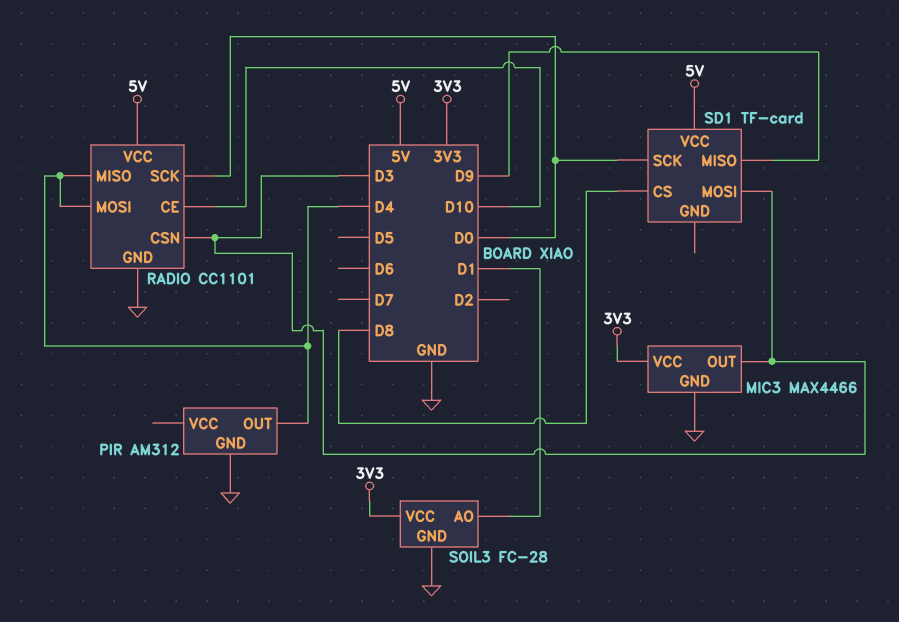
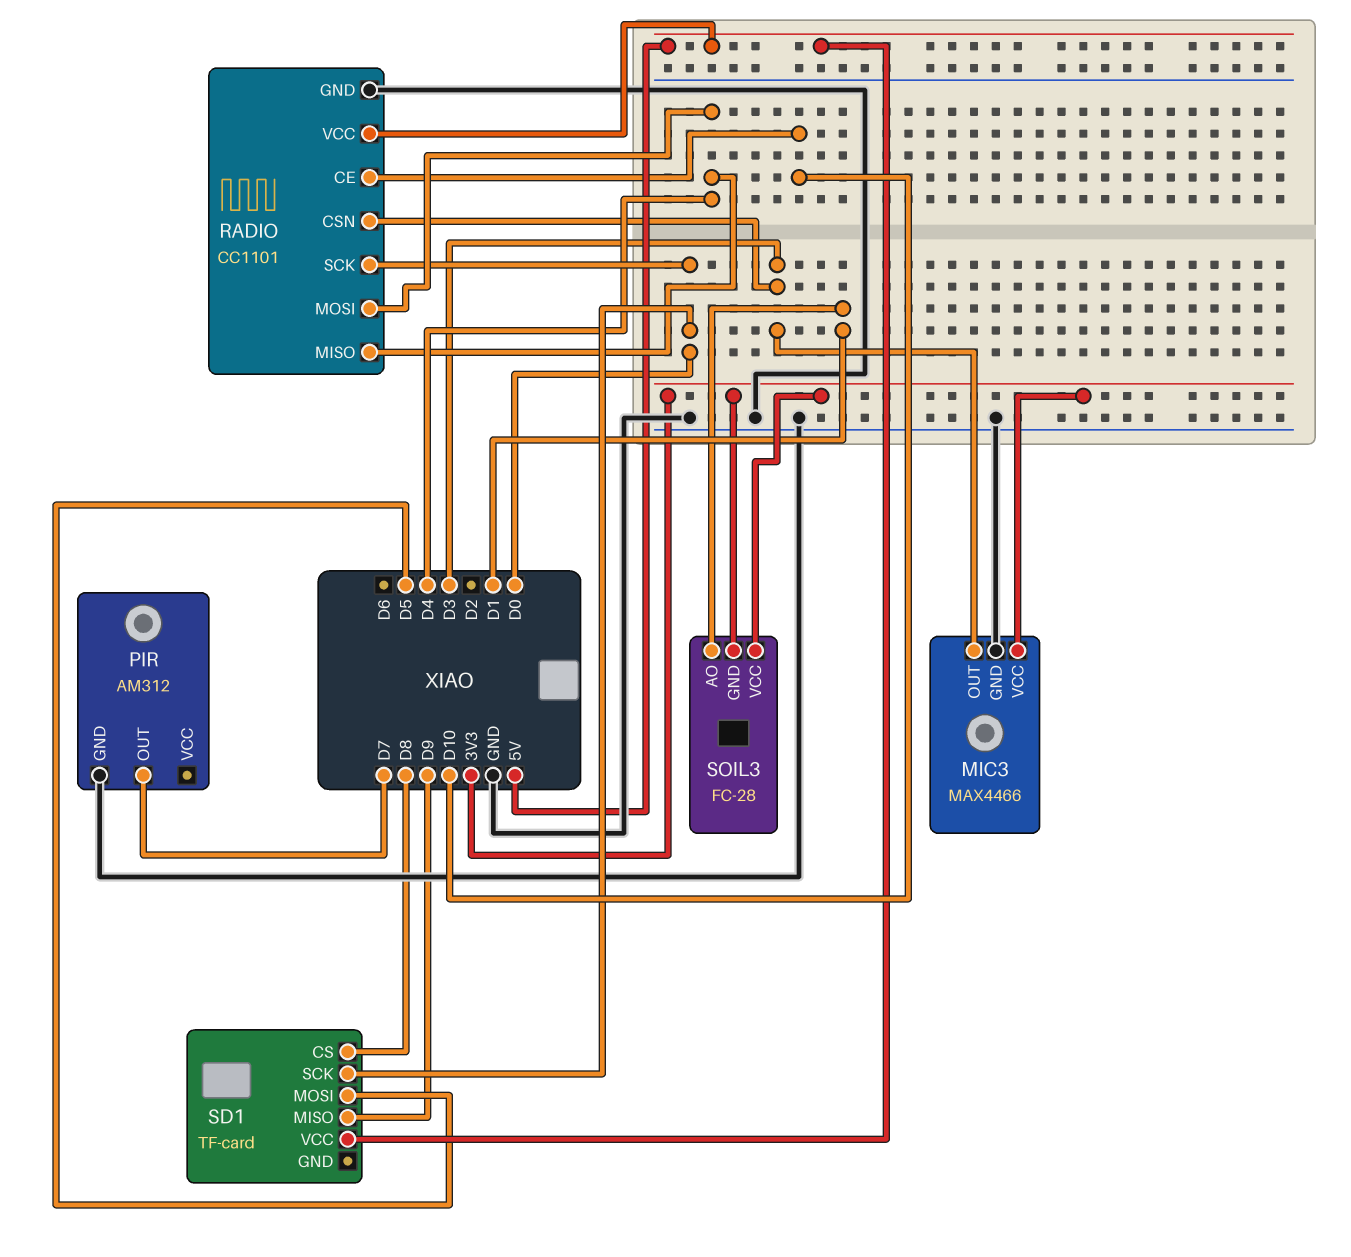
PIR pin OUT: D4 -> D7
SD1 pin MOSI: D3 -> D5
SOIL3 pin GND: GND -> 3V3

